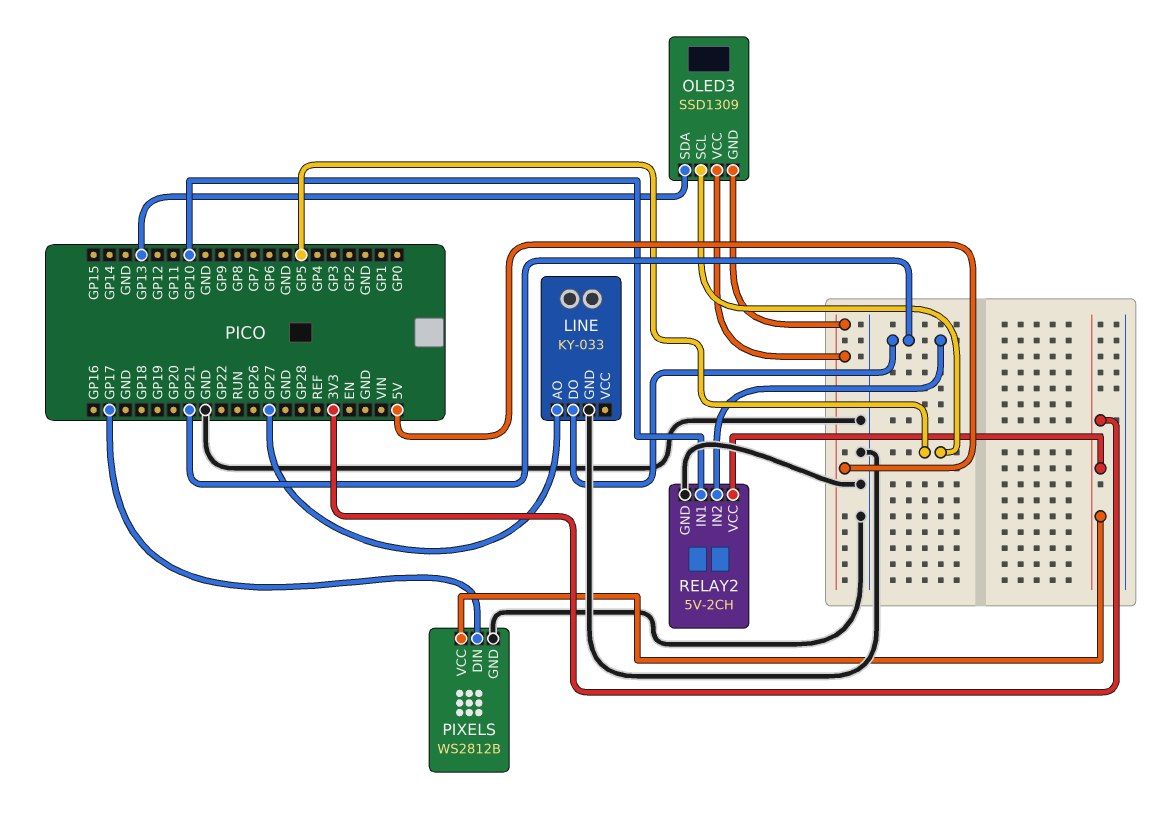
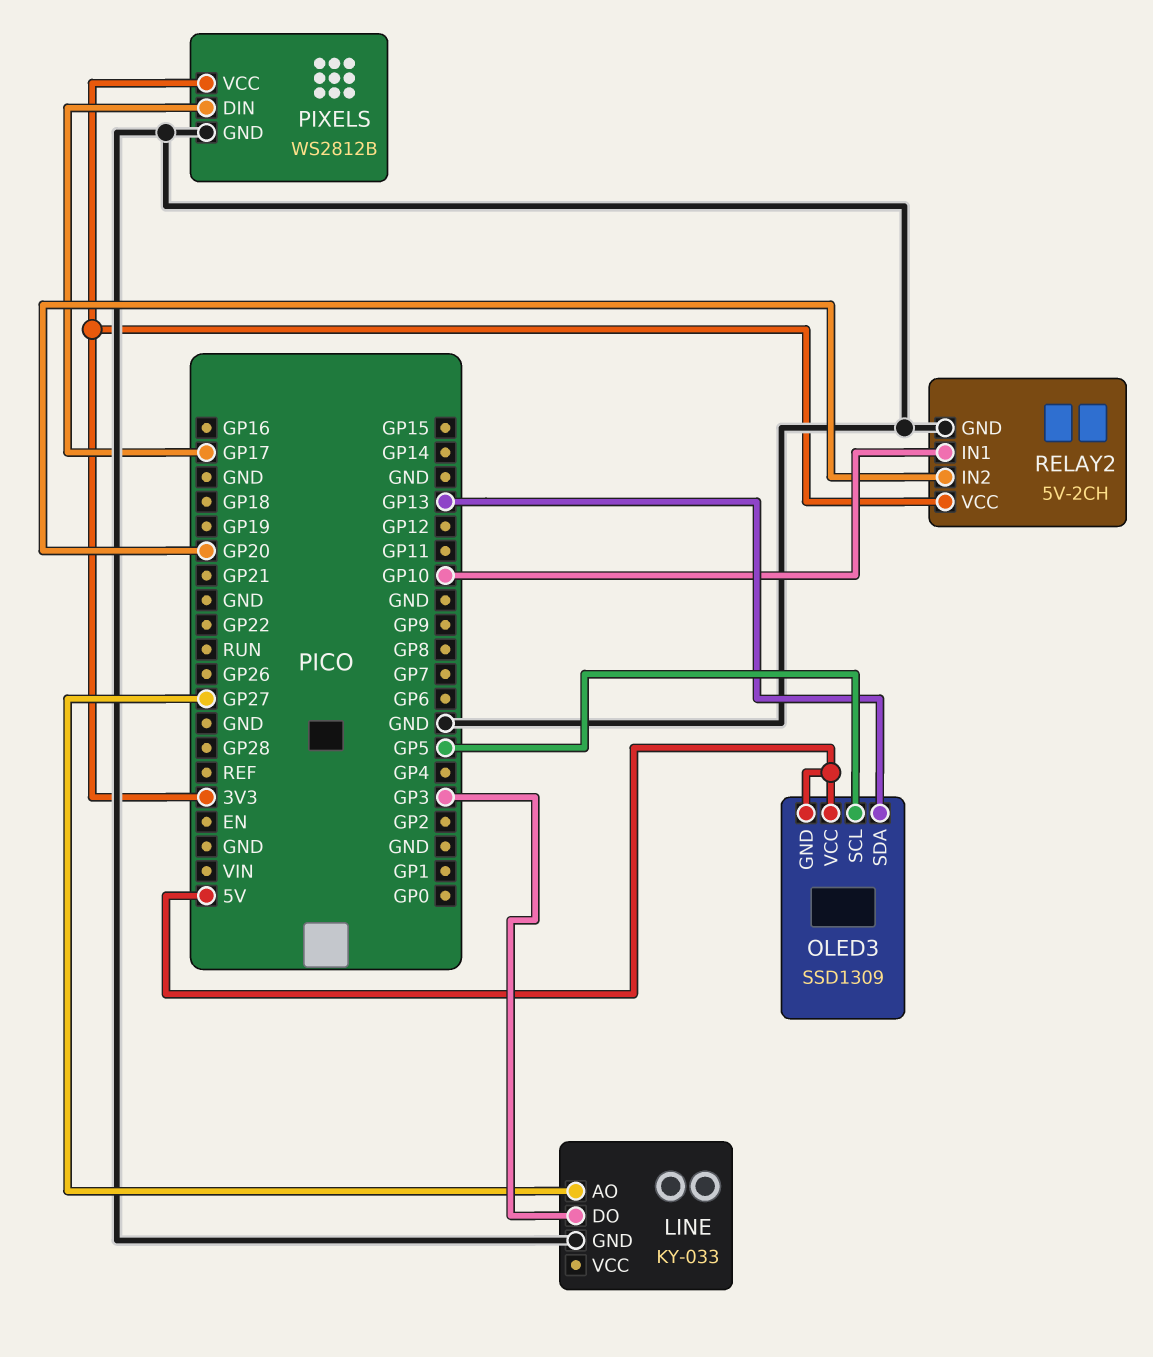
LINE pin DO: GP21 -> GP3
RELAY2 pin IN2: GP21 -> GP20

